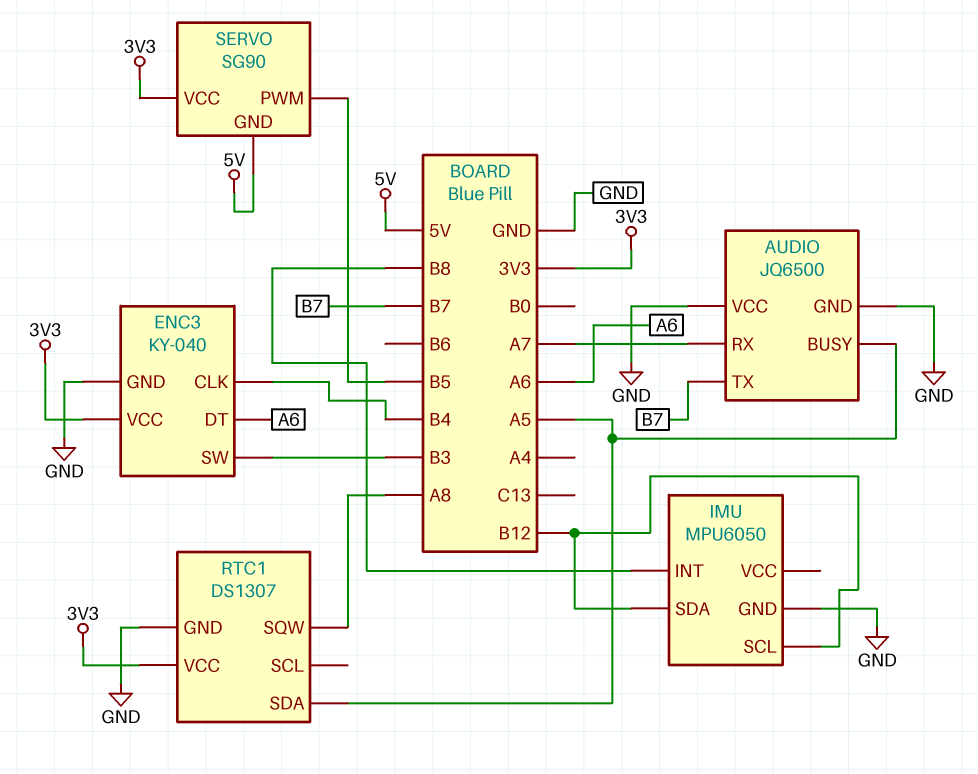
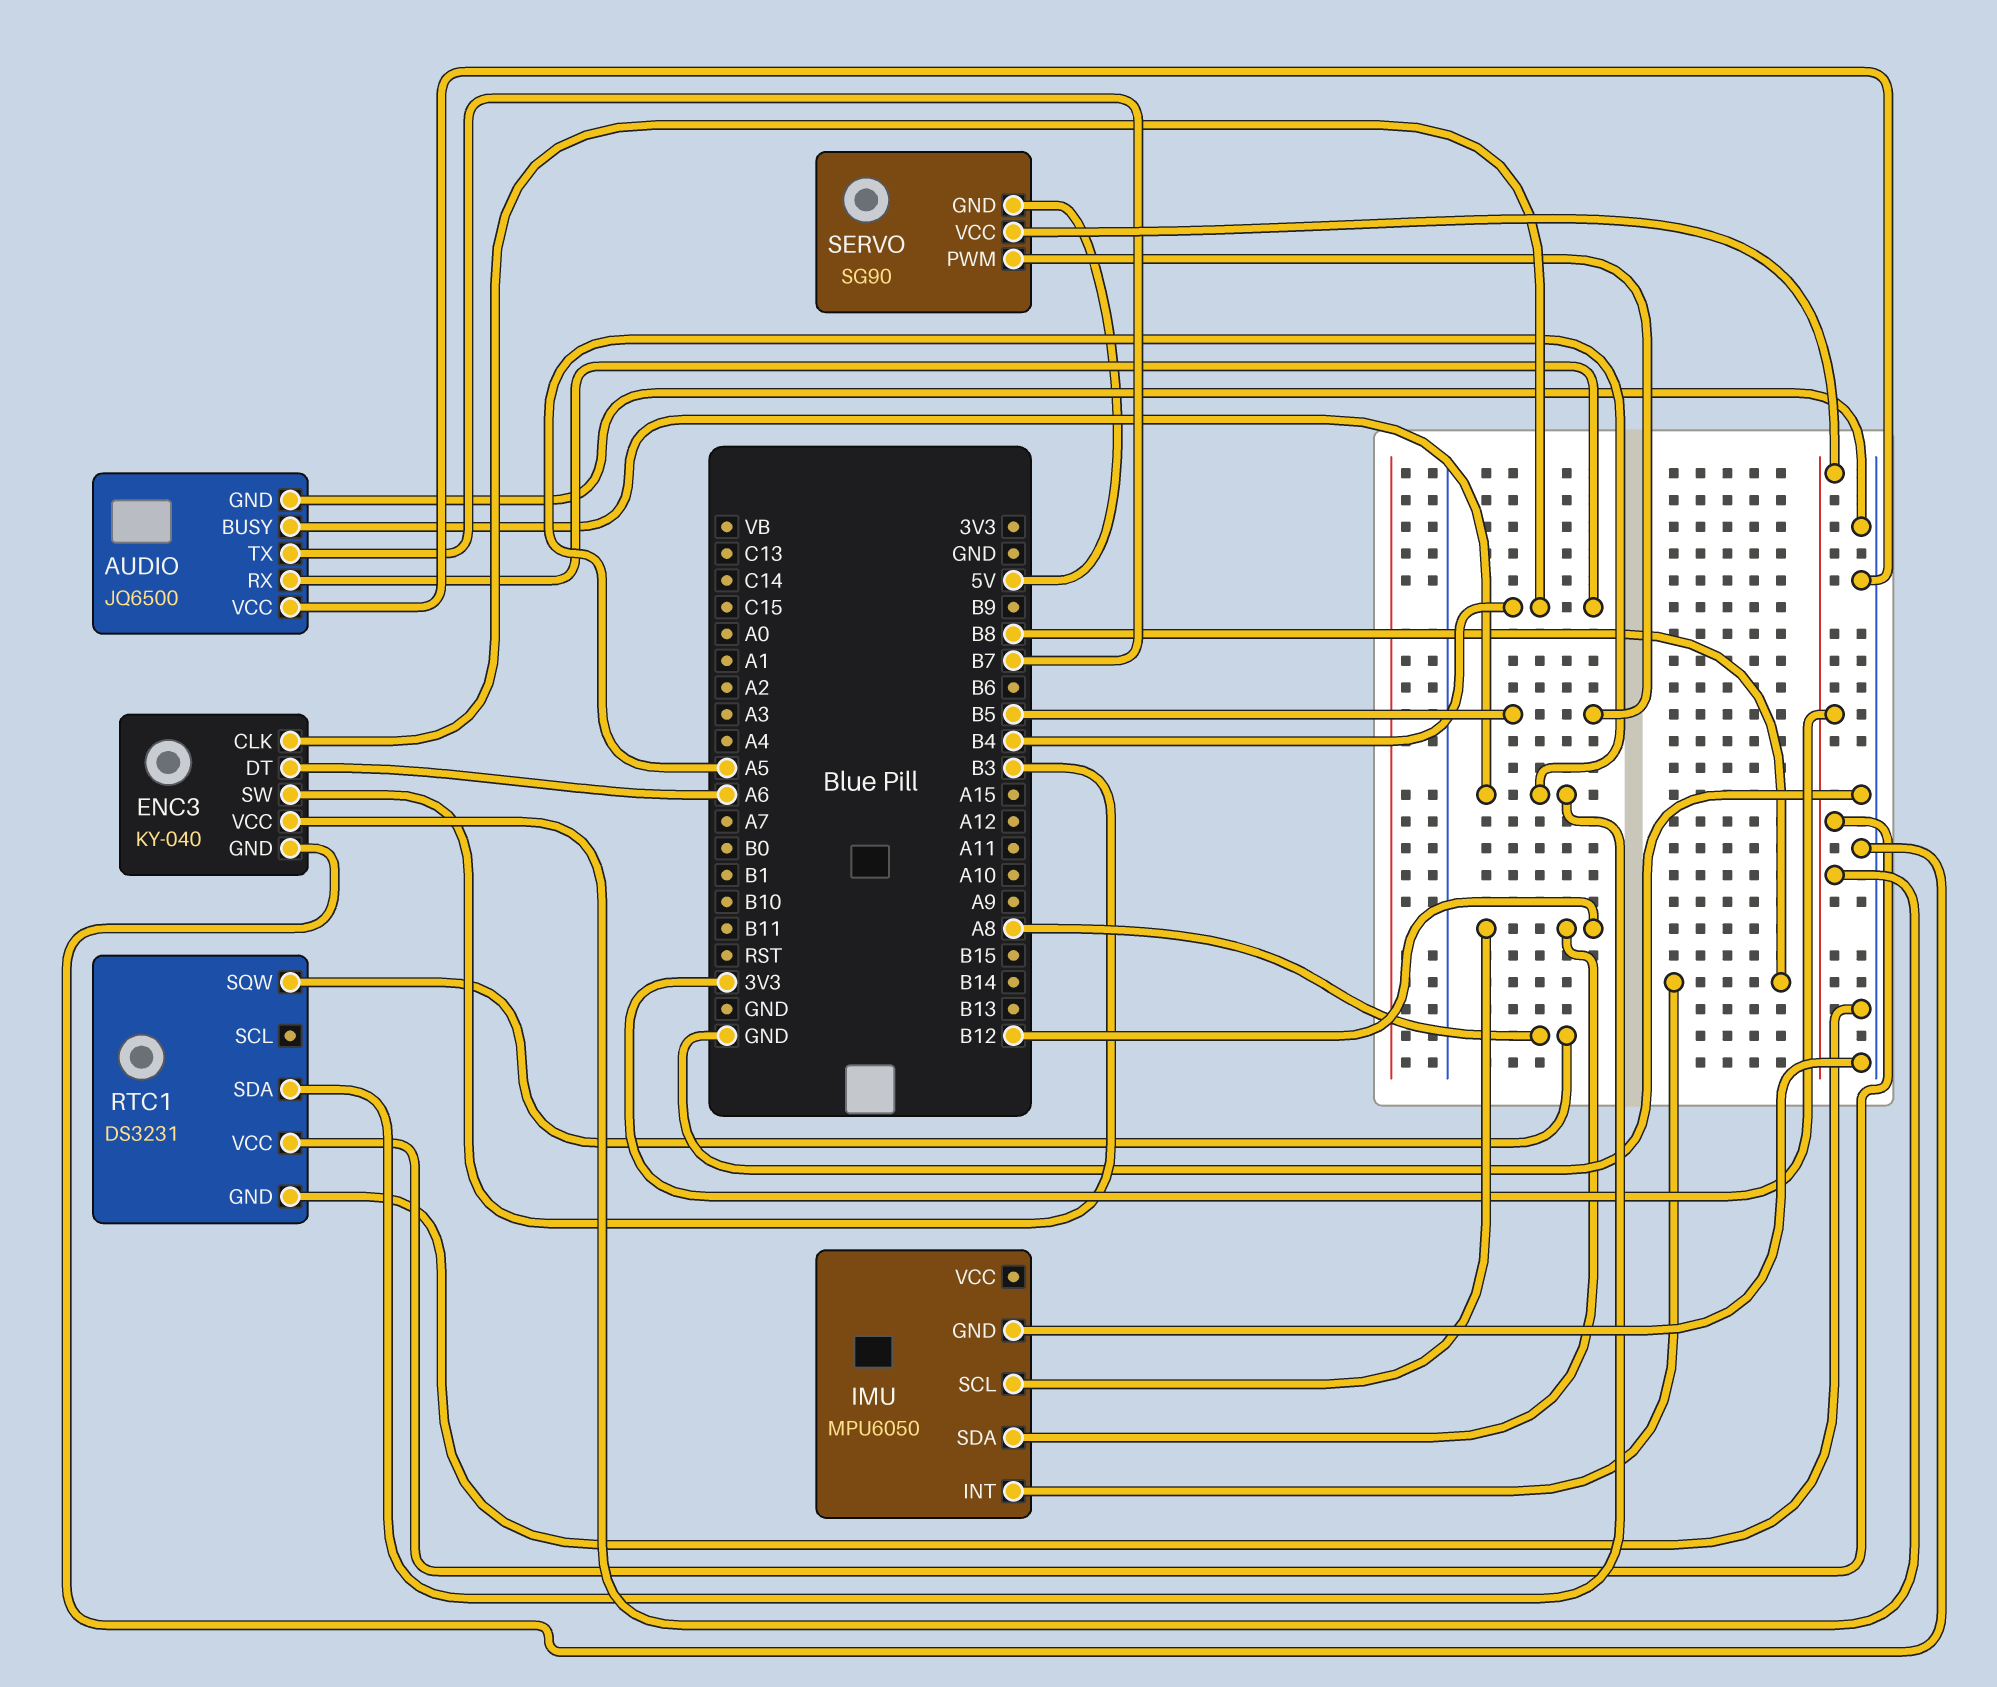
AUDIO pin RX: A7 -> B4
RTC1: DS1307 -> DS3231

